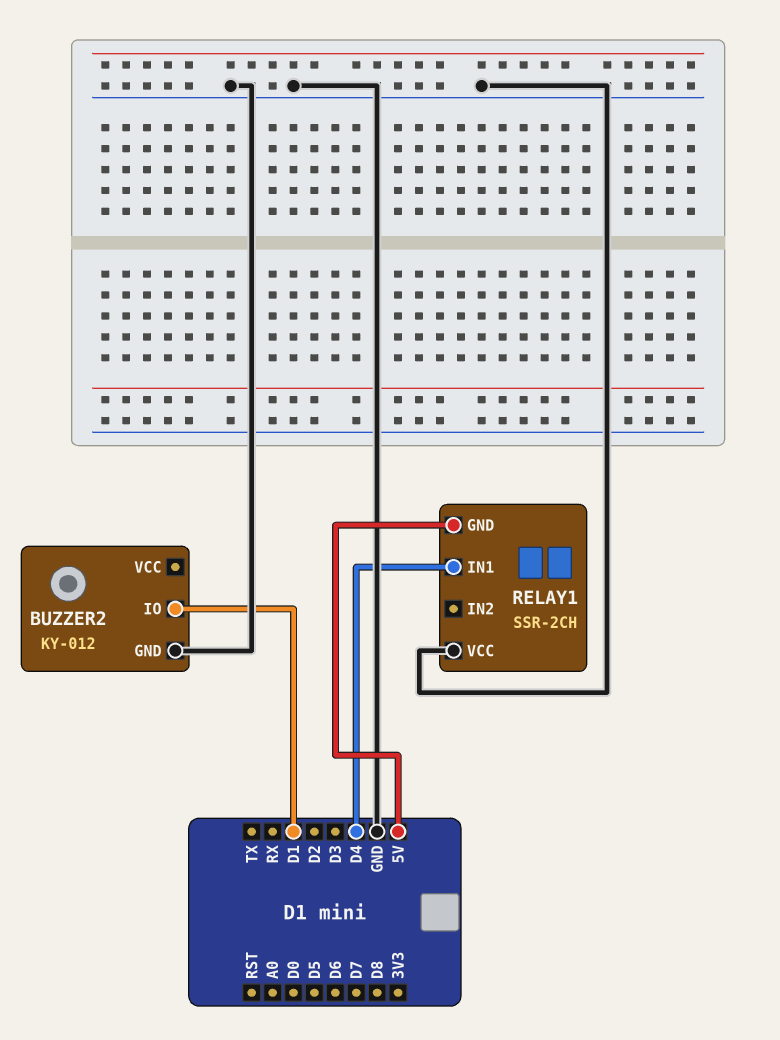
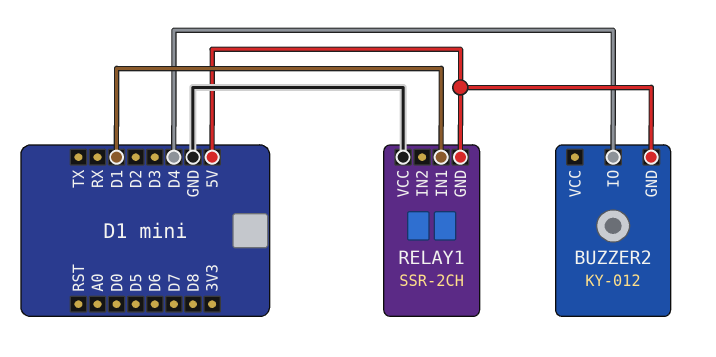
BUZZER2 pin GND: GND -> 5V
BUZZER2 pin IO: D1 -> D4
RELAY1 pin IN1: D4 -> D1

